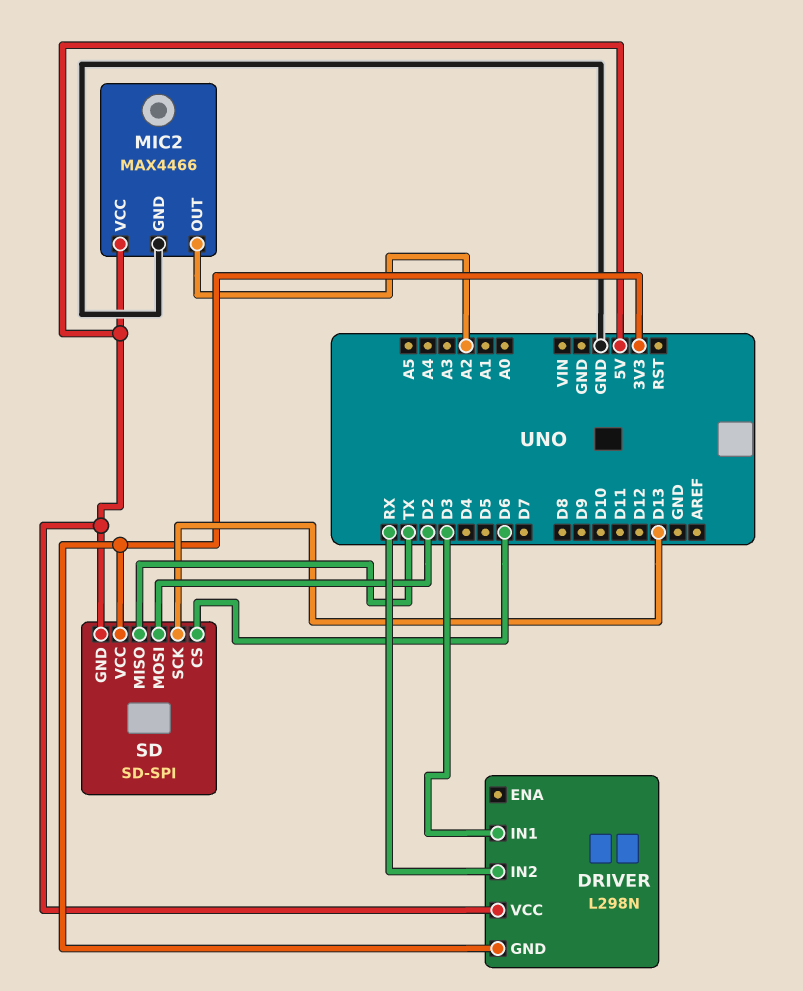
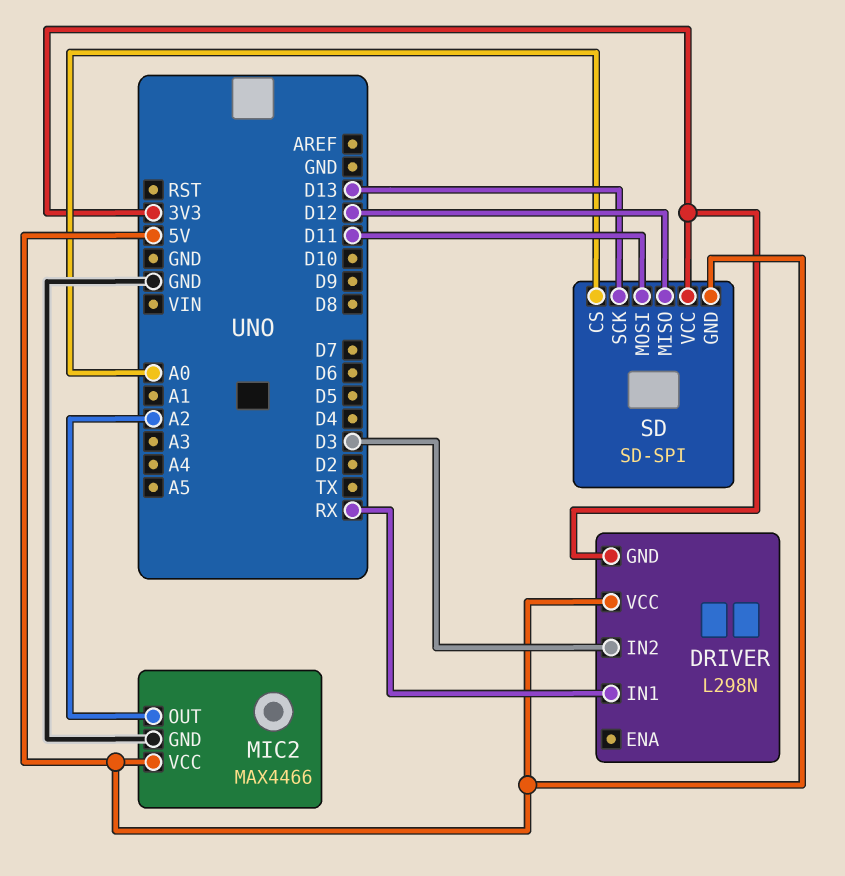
DRIVER pin IN1: D3 -> RX
DRIVER pin IN2: RX -> D3
SD pin CS: D6 -> A0
SD pin MISO: TX -> D12
SD pin MOSI: D2 -> D11

